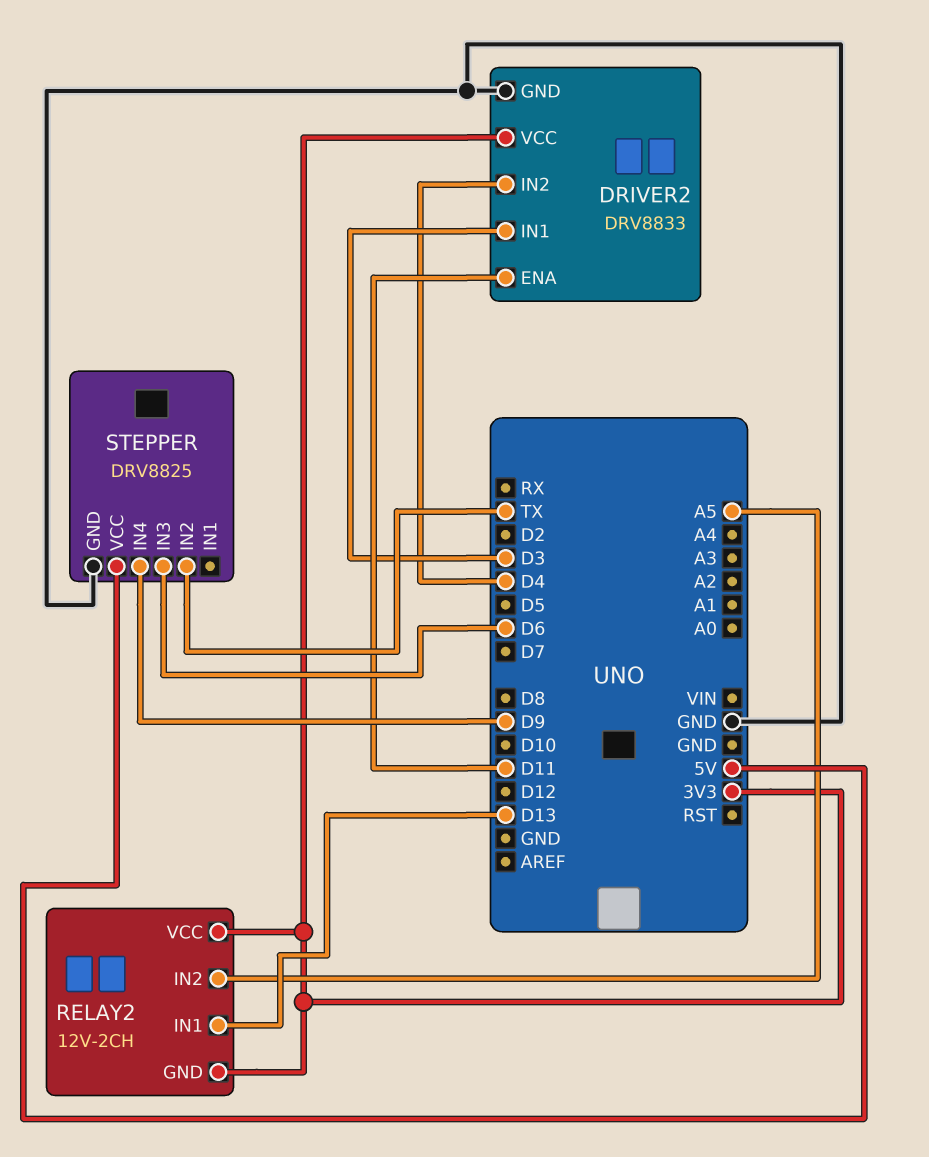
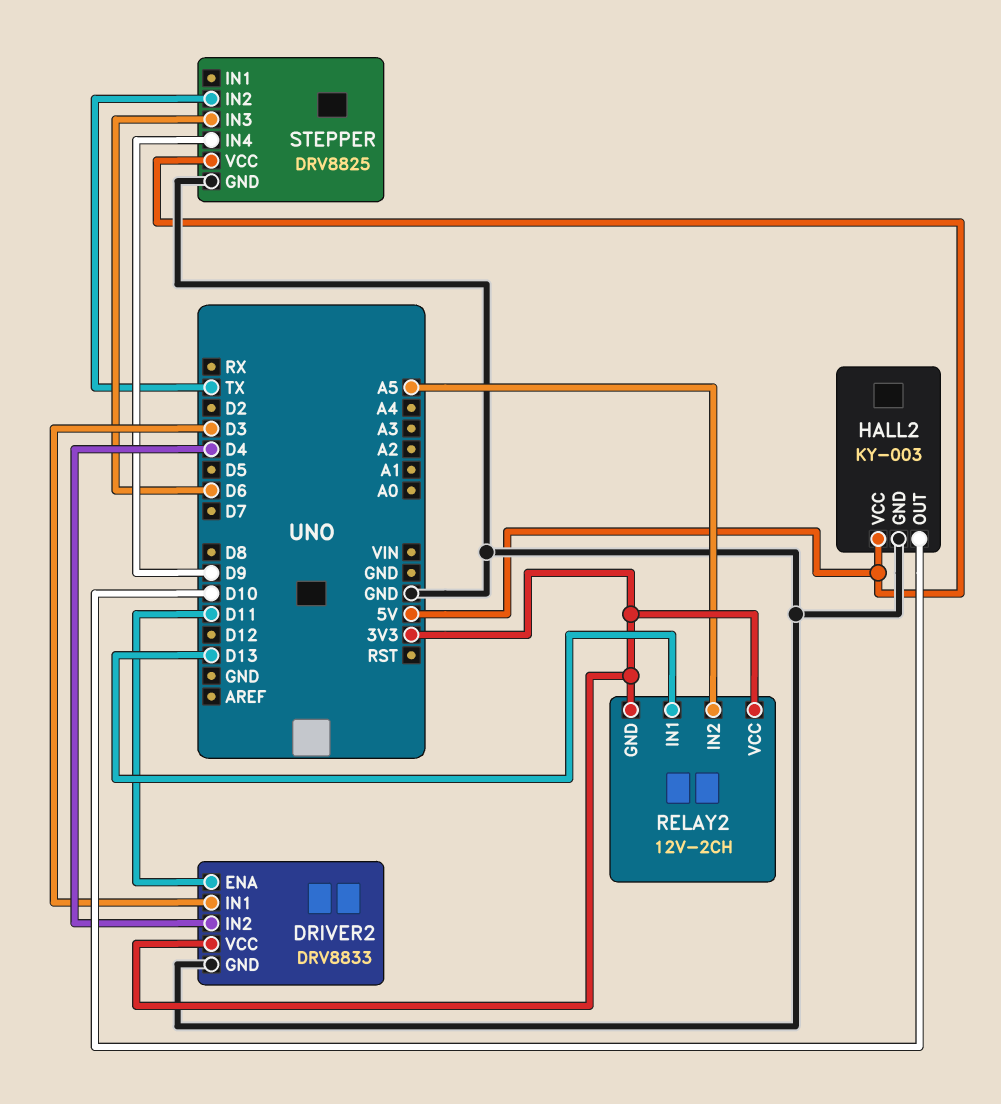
HALL2: none -> KY-003
HALL2 pin GND: none -> GND
HALL2 pin OUT: none -> D10
HALL2 pin VCC: none -> 5V

